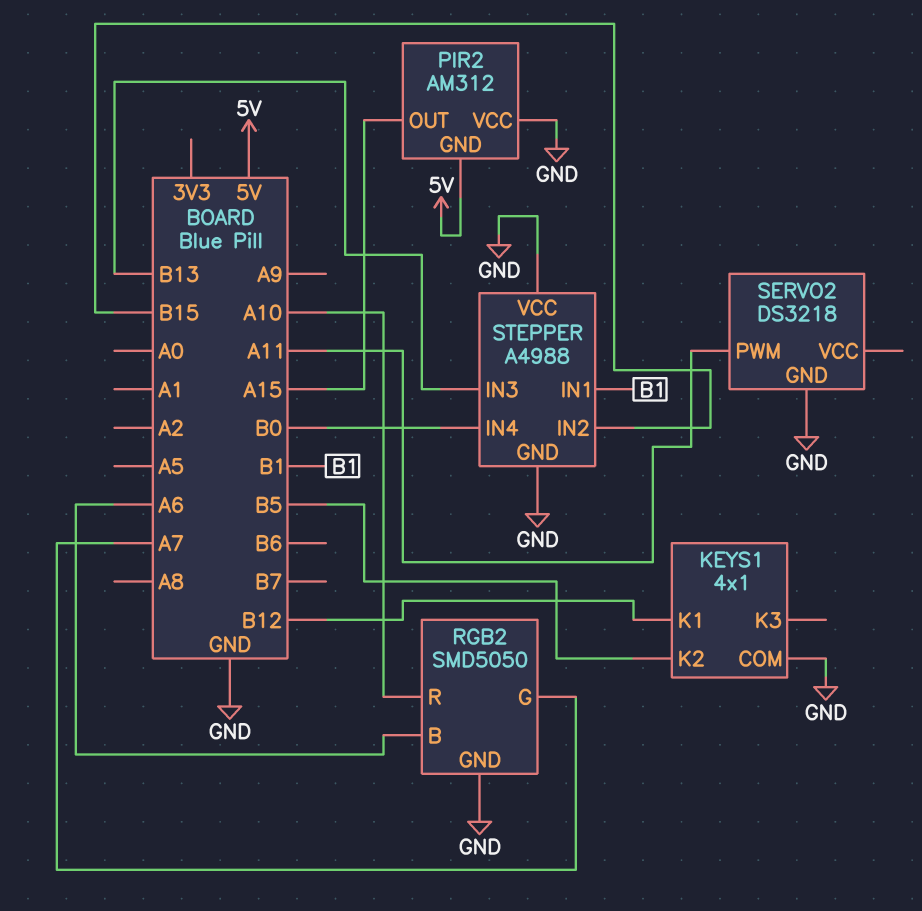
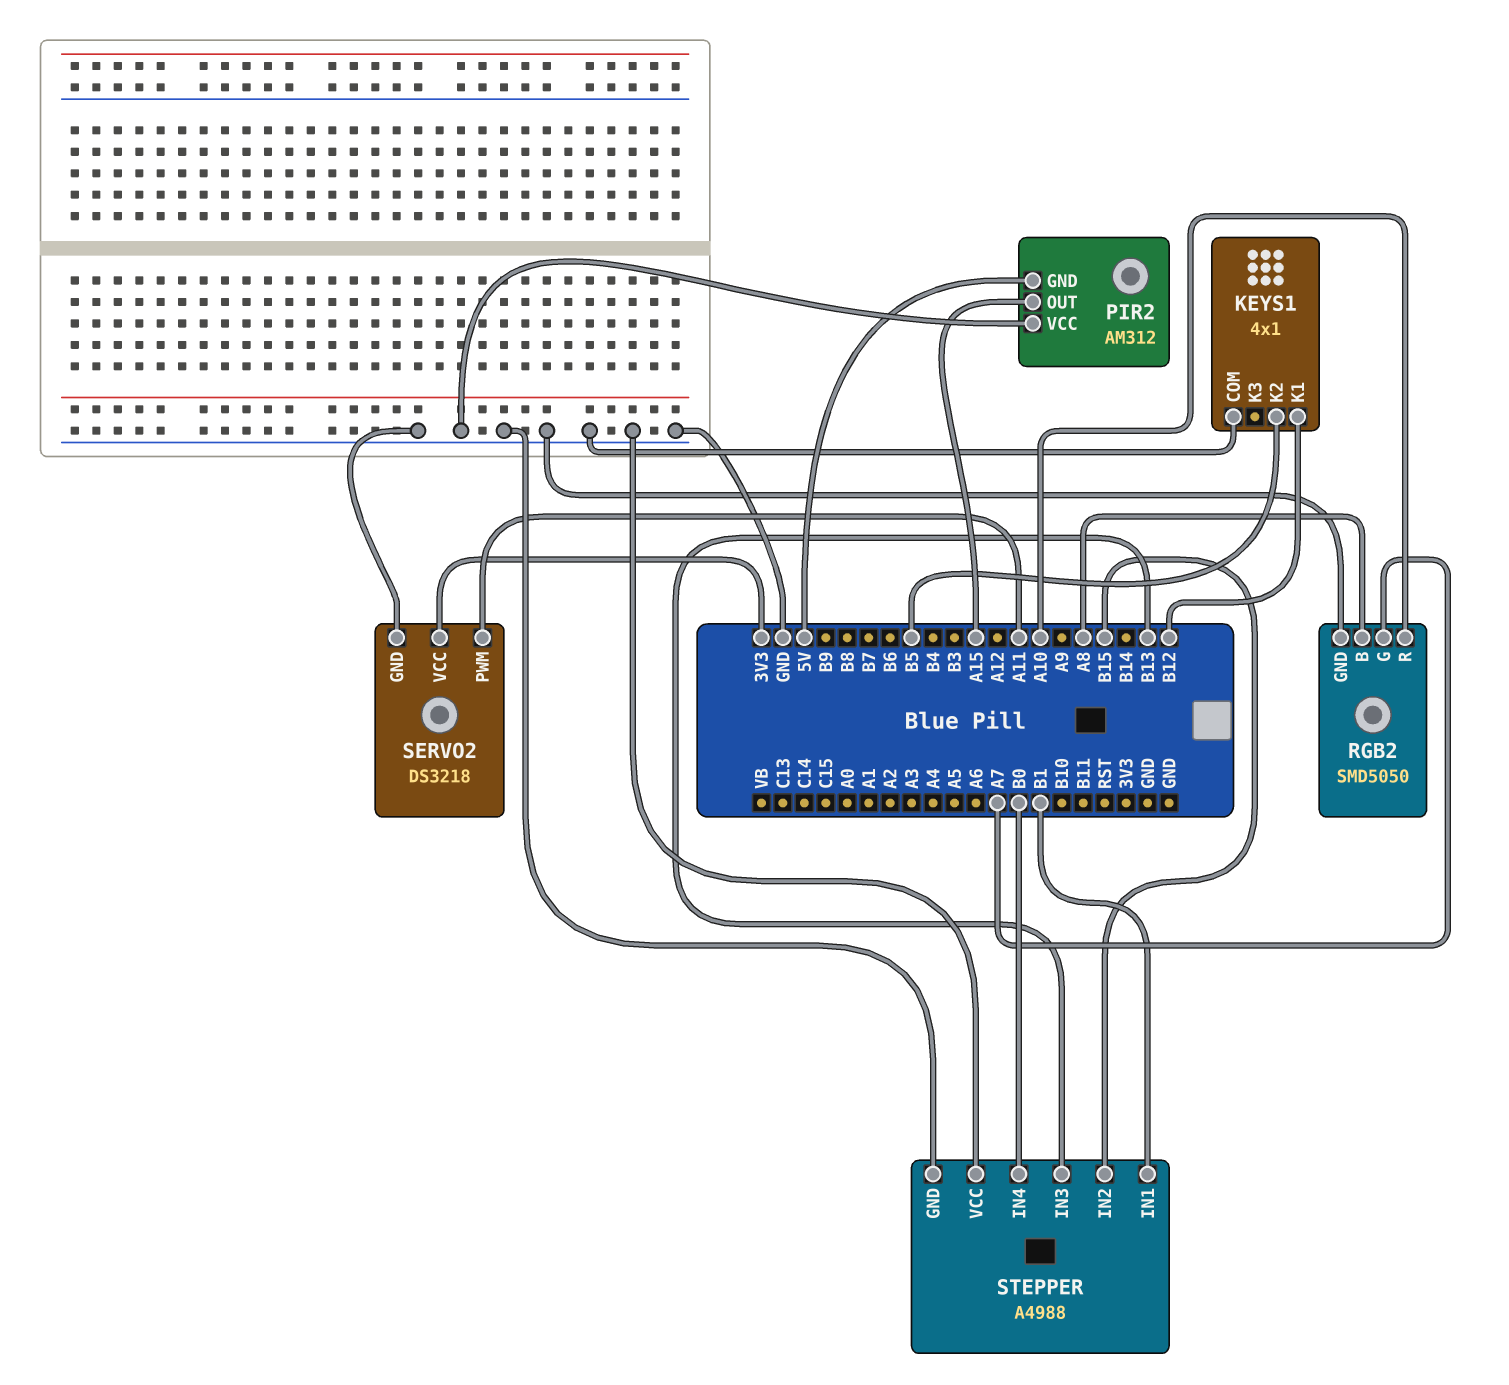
RGB2 pin B: A6 -> A8
SERVO2 pin VCC: none -> 3V3

